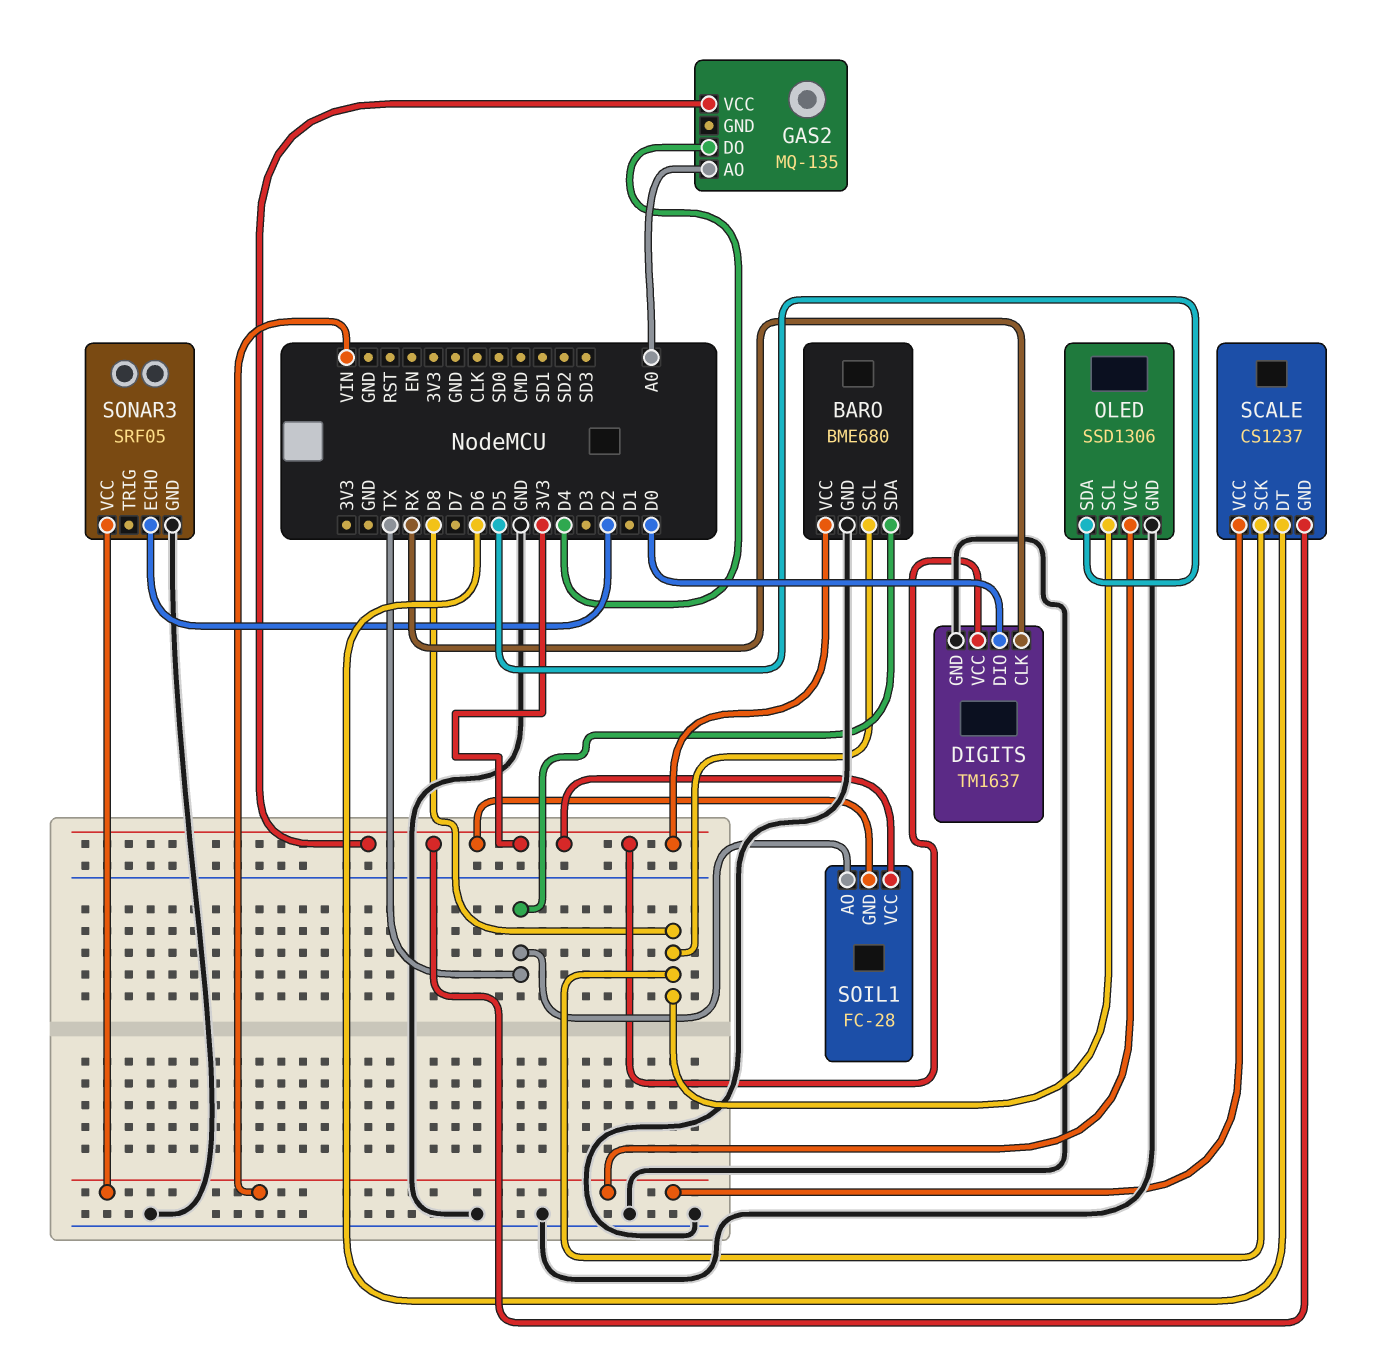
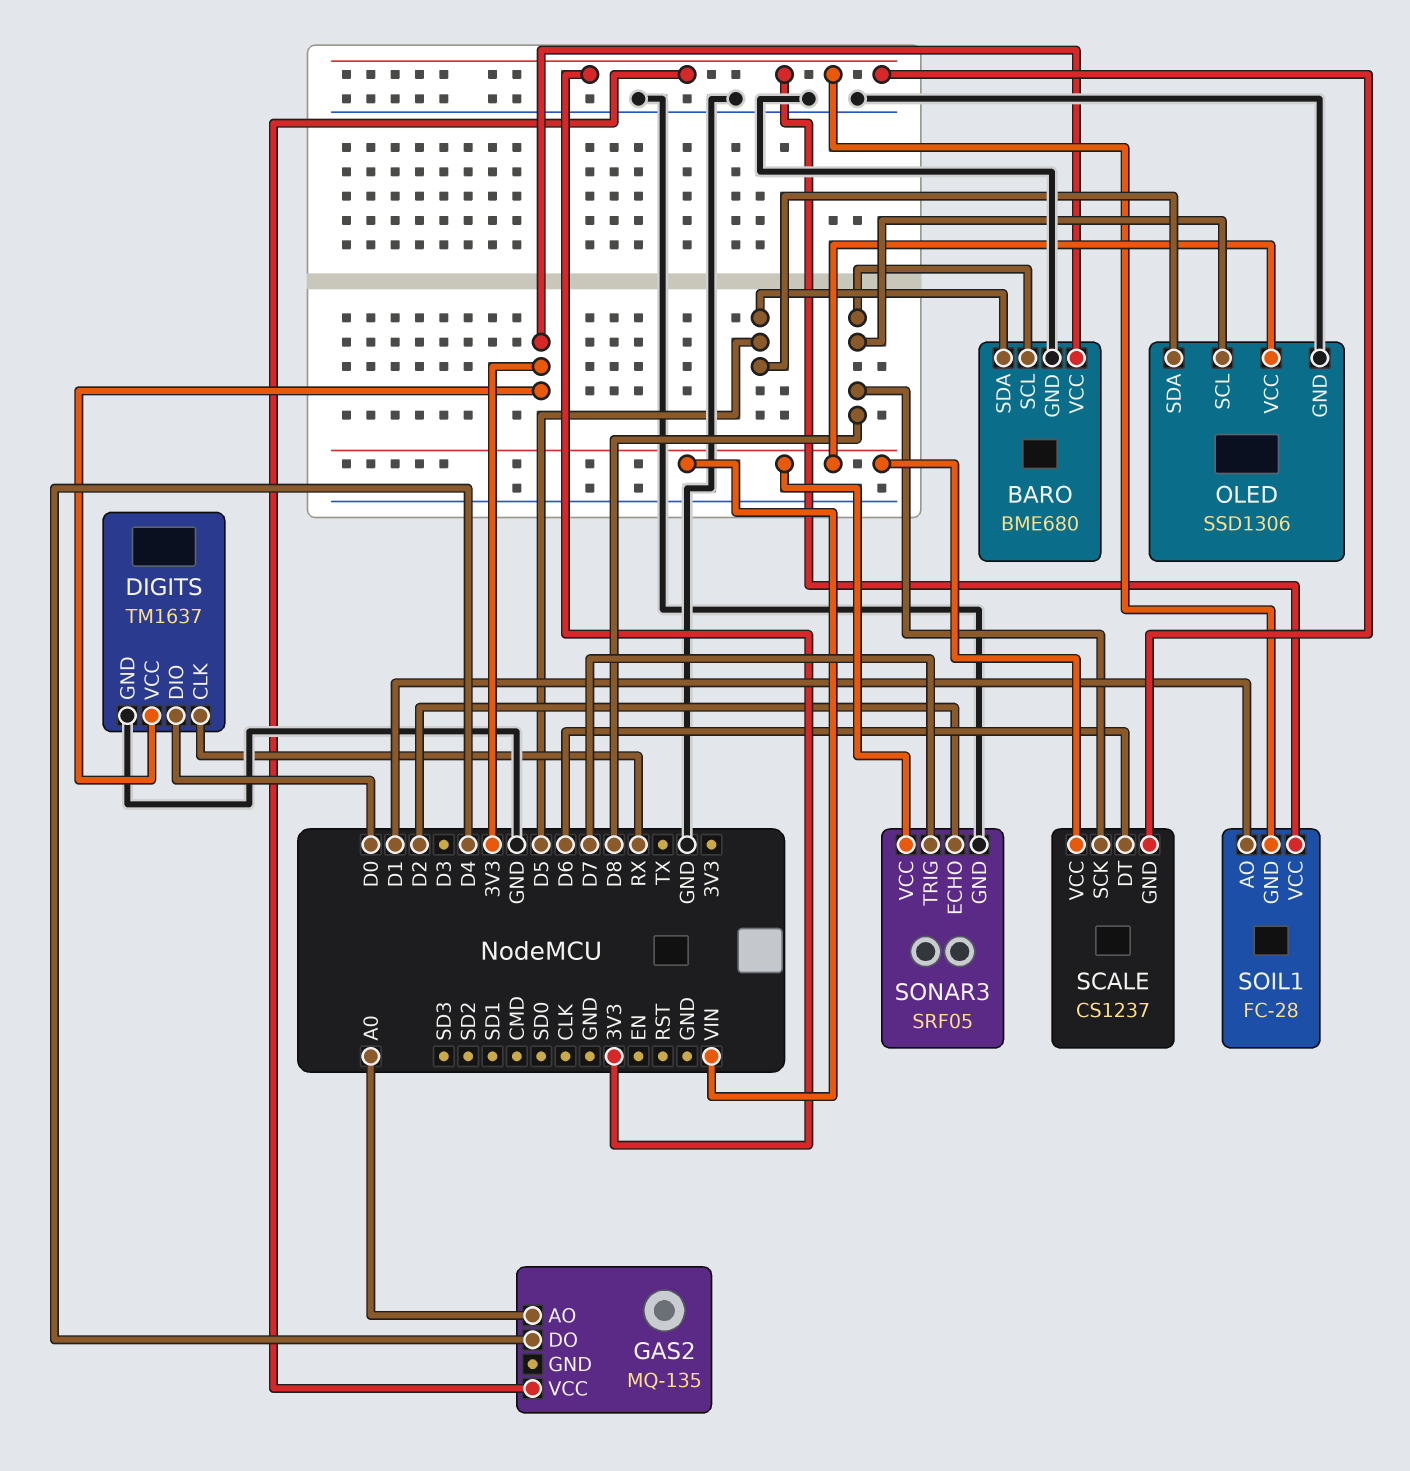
BARO pin SDA: TX -> D5
SOIL1 pin AO: TX -> D1
SONAR3 pin TRIG: none -> D7

